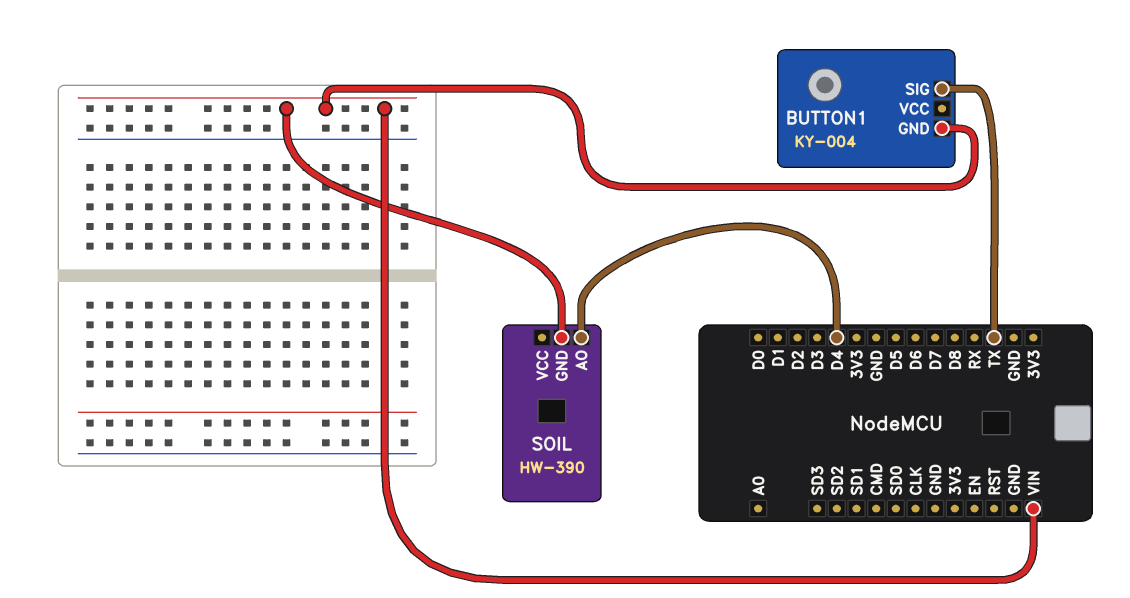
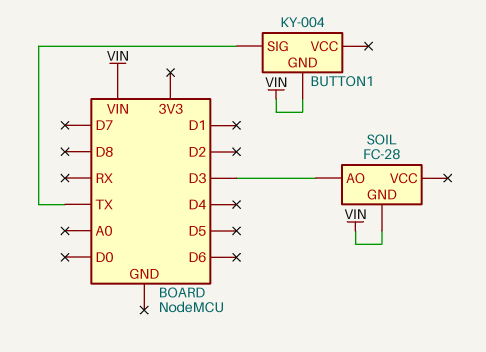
SOIL: HW-390 -> FC-28
SOIL pin AO: D4 -> D3

